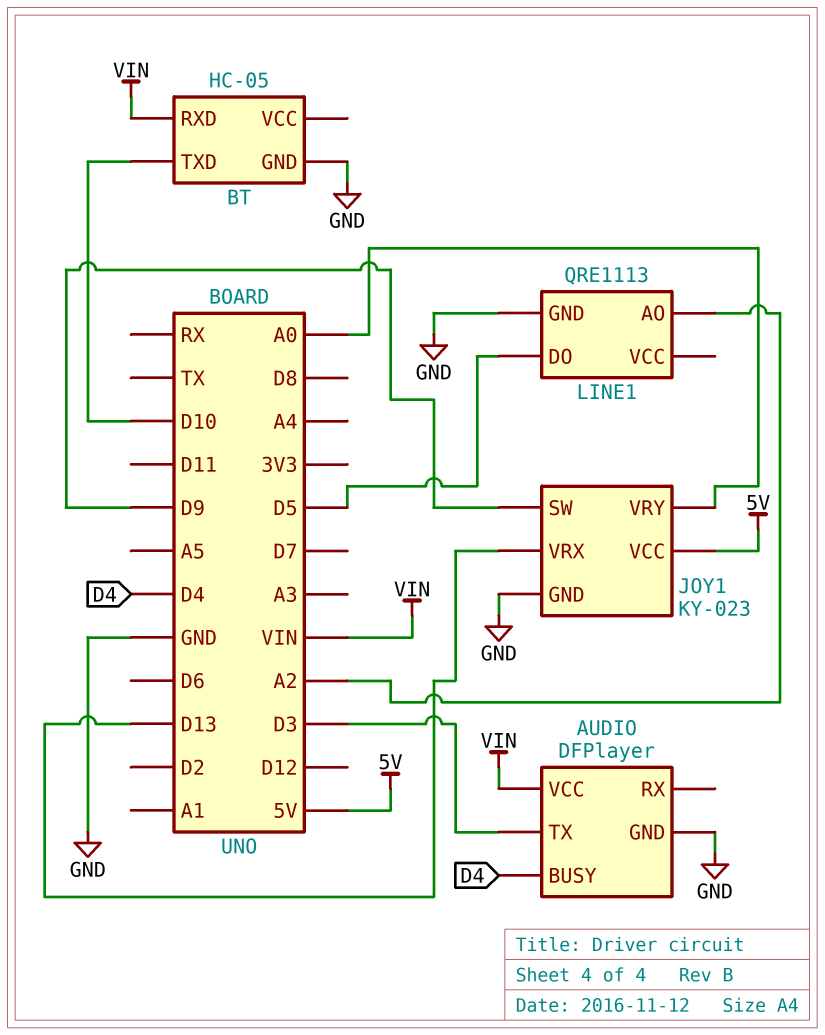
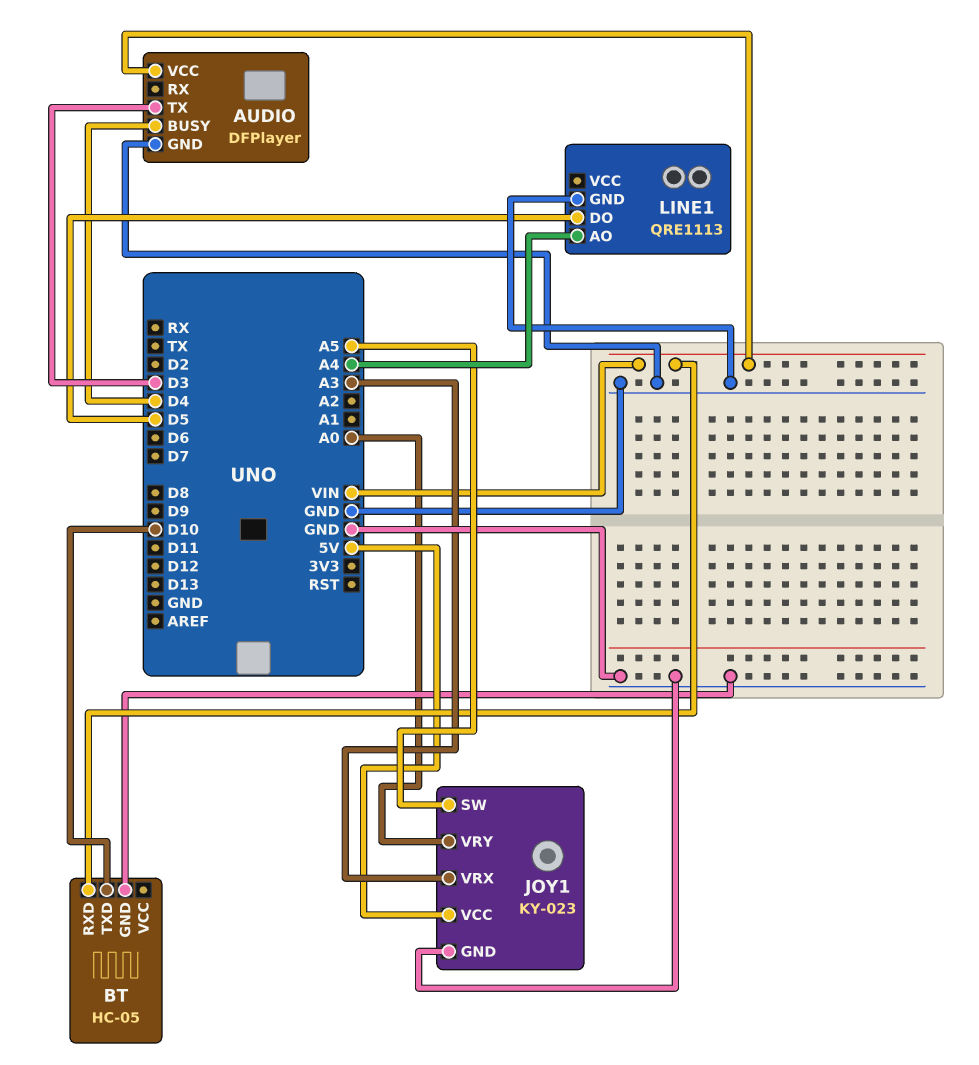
JOY1 pin SW: D9 -> A5
JOY1 pin VRX: D13 -> A3
LINE1 pin AO: A2 -> A4

